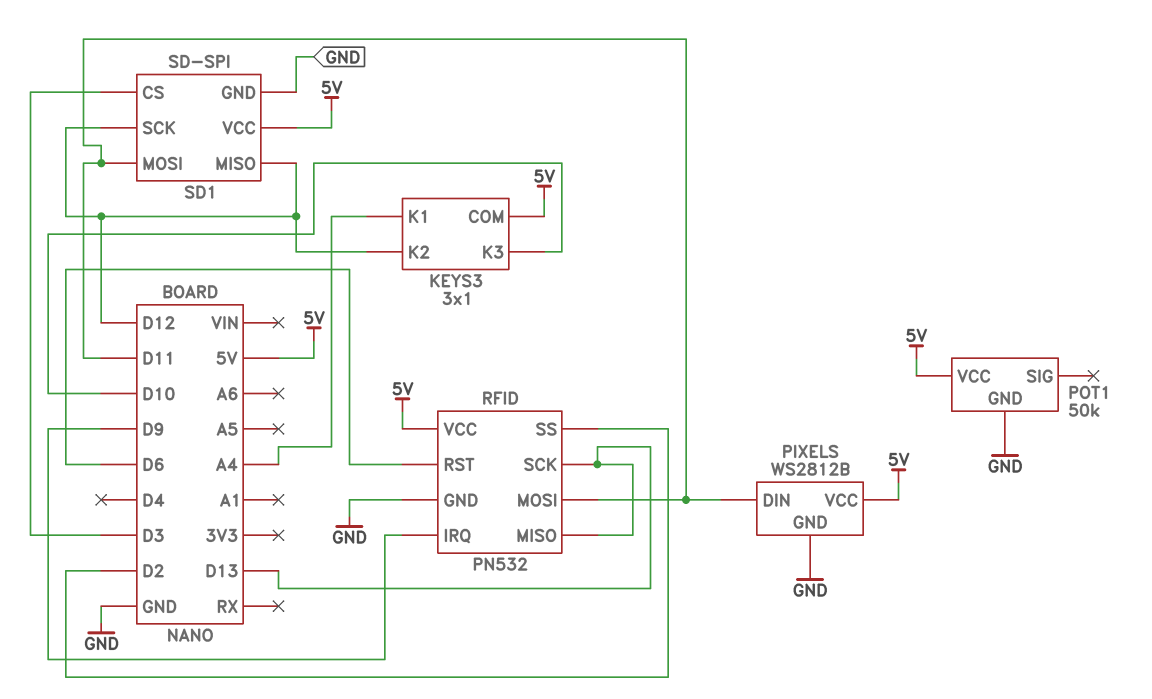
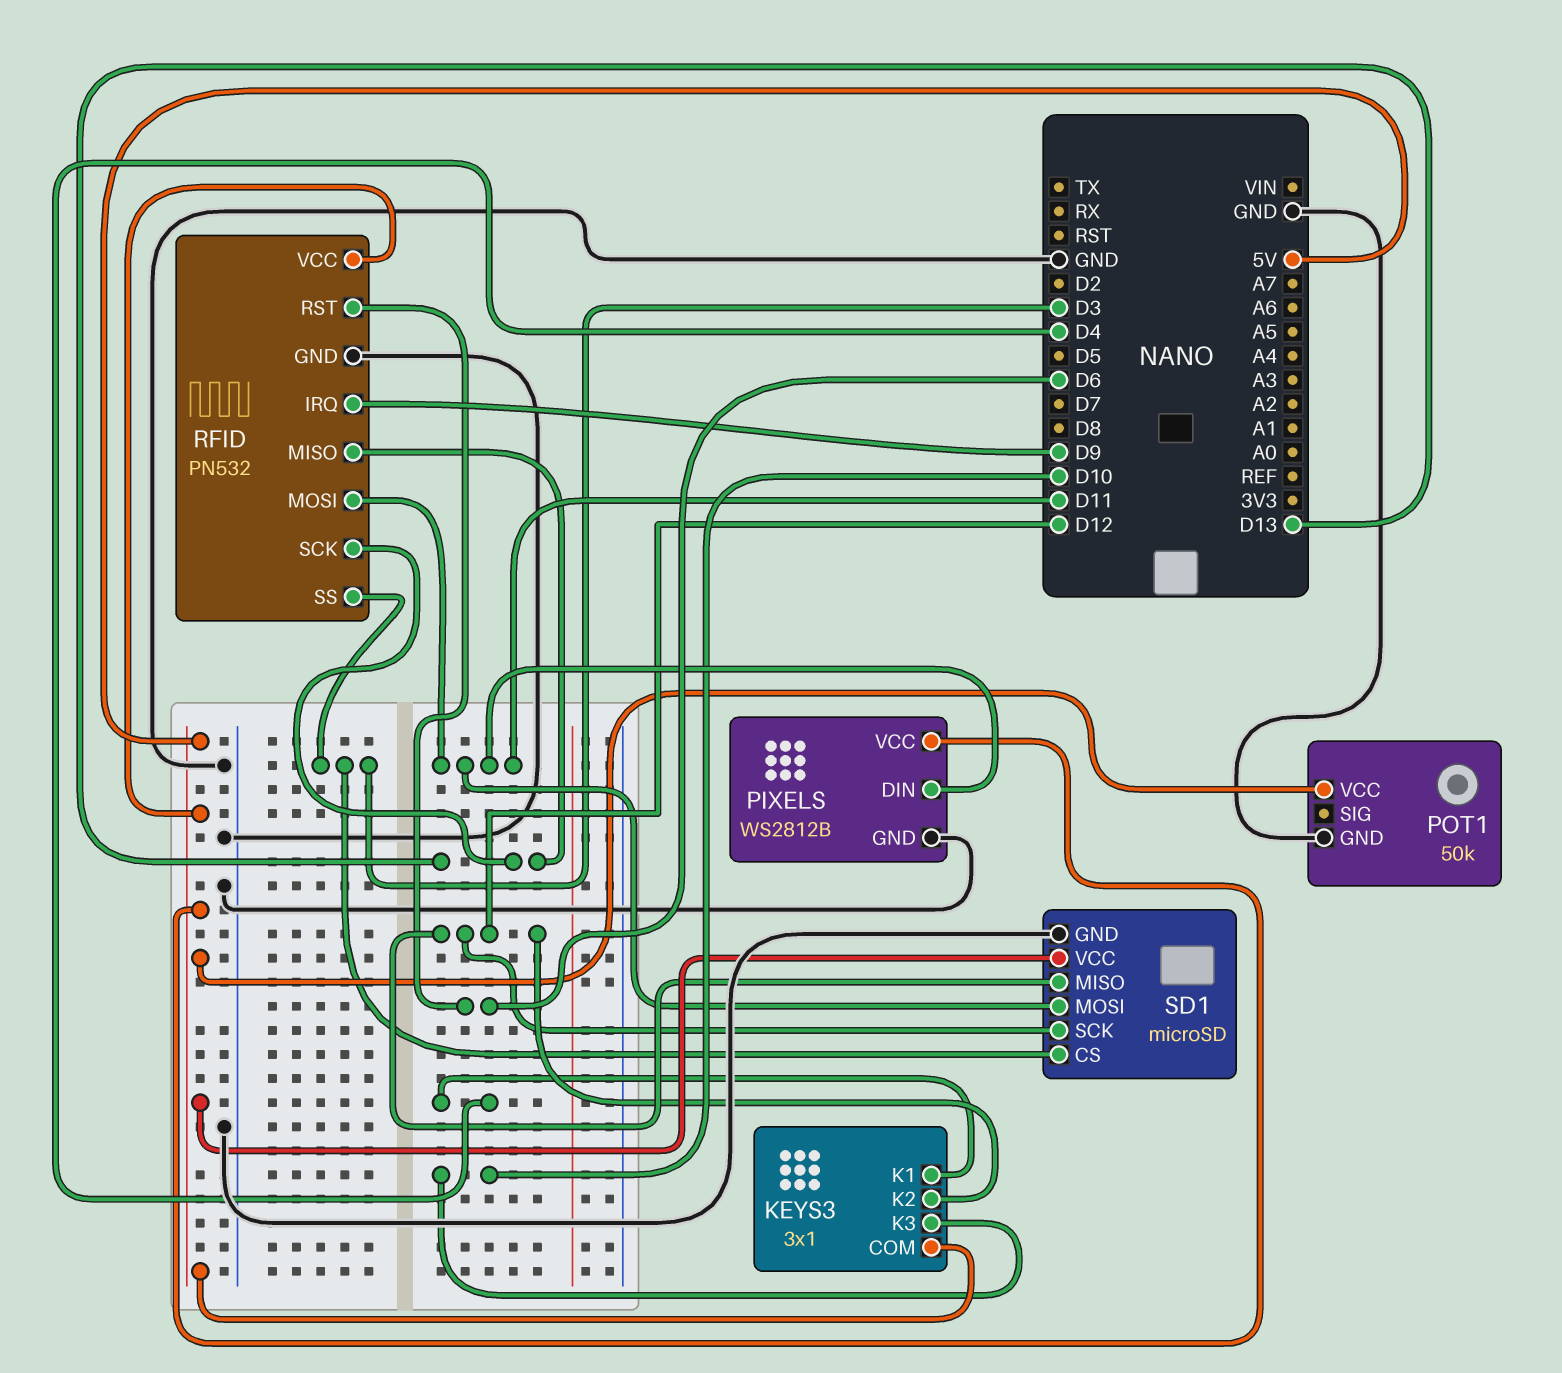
KEYS3 pin K1: A4 -> D4
RFID pin SS: D2 -> D3
SD1: SD-SPI -> microSD

